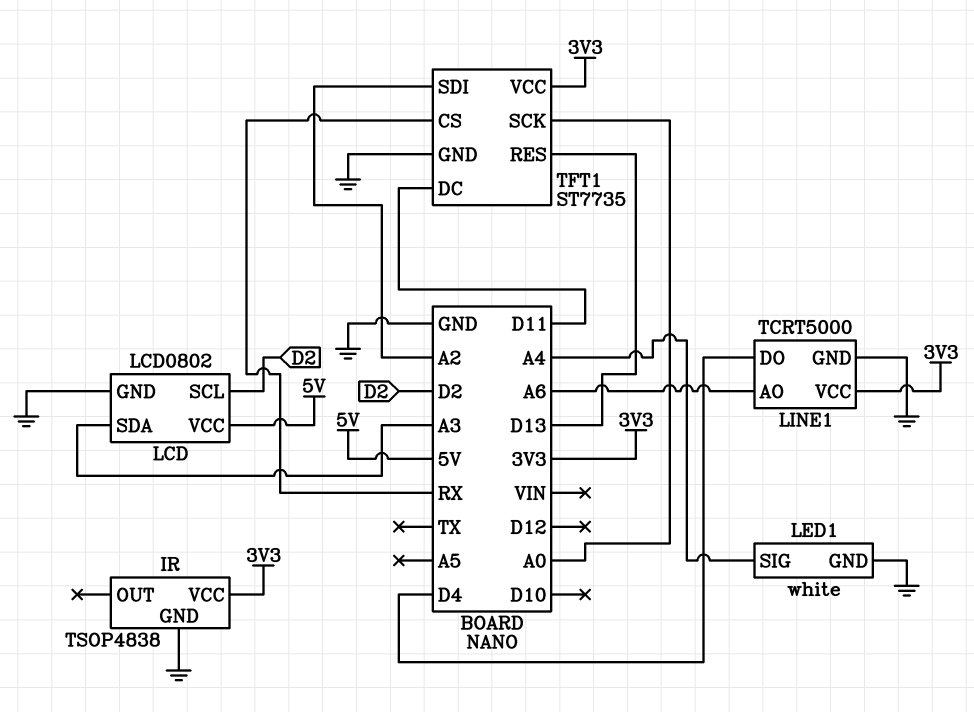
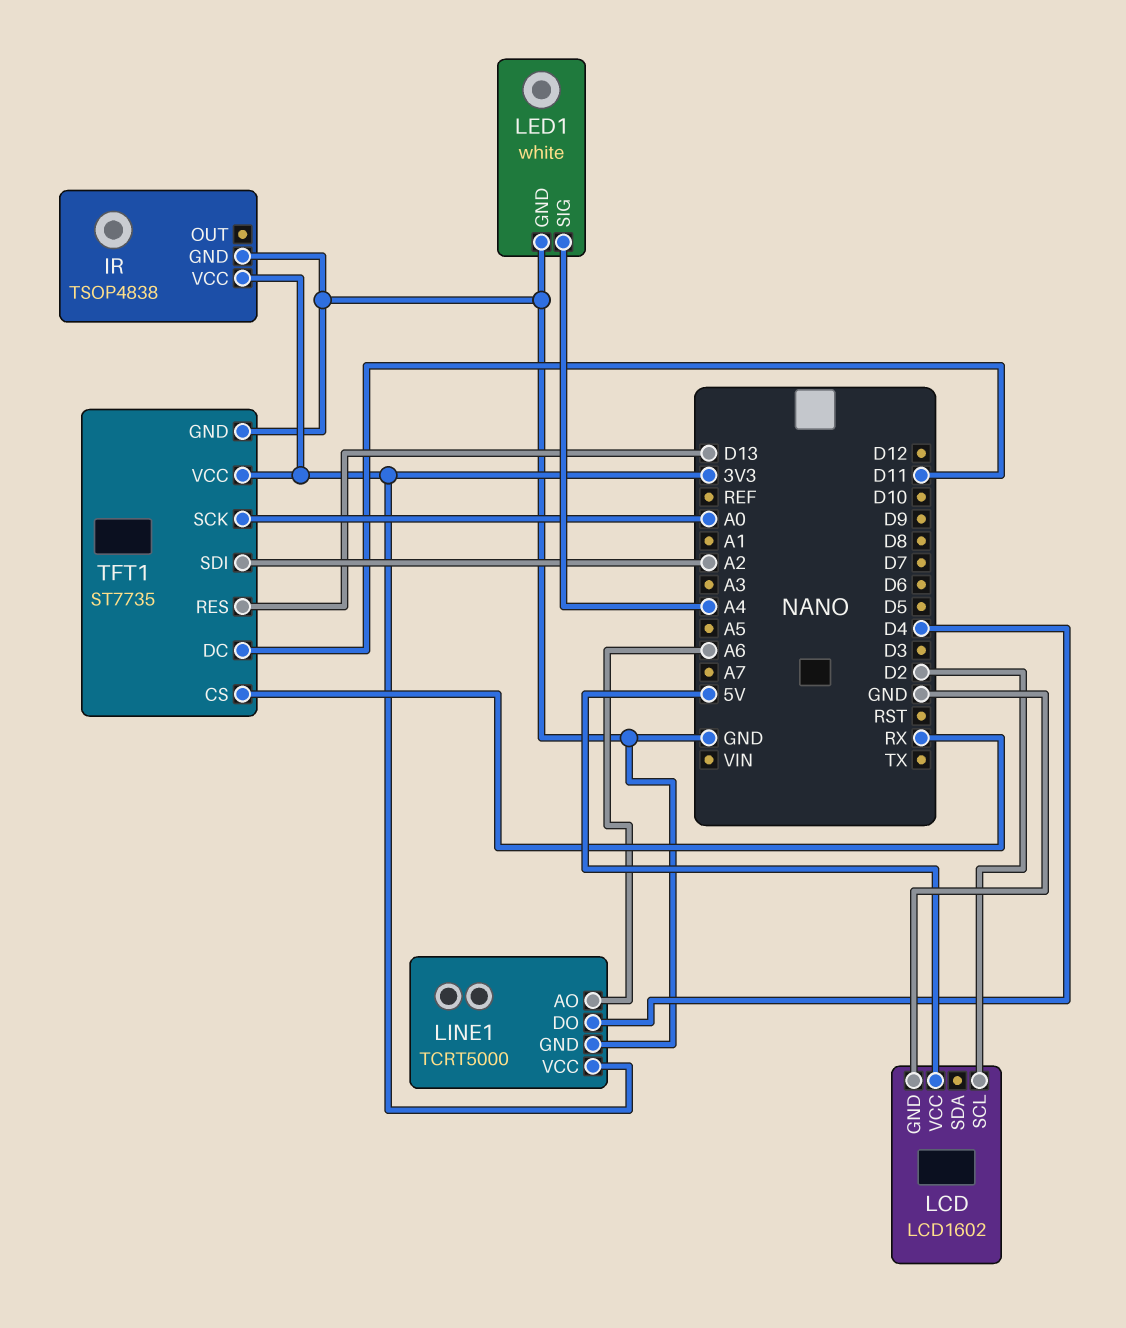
LCD: LCD0802 -> LCD1602
LCD pin SDA: A3 -> none

